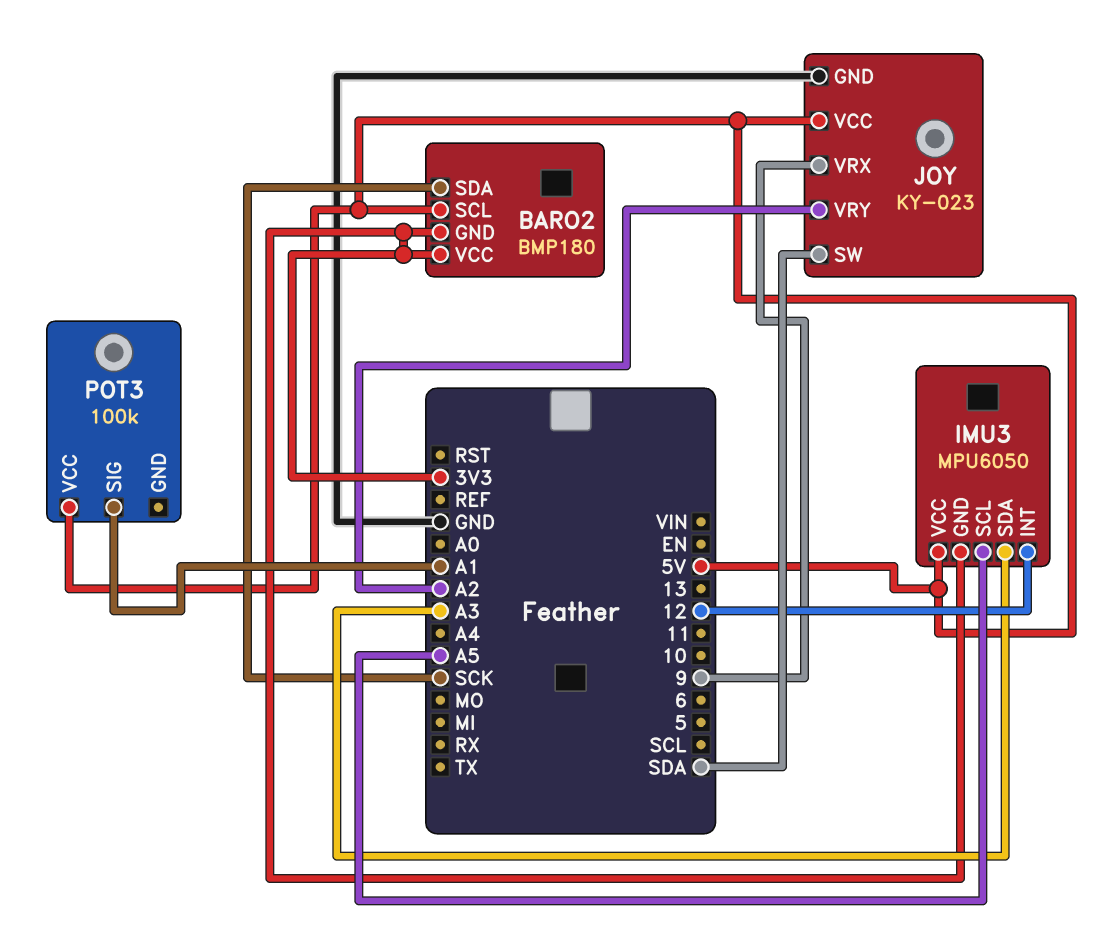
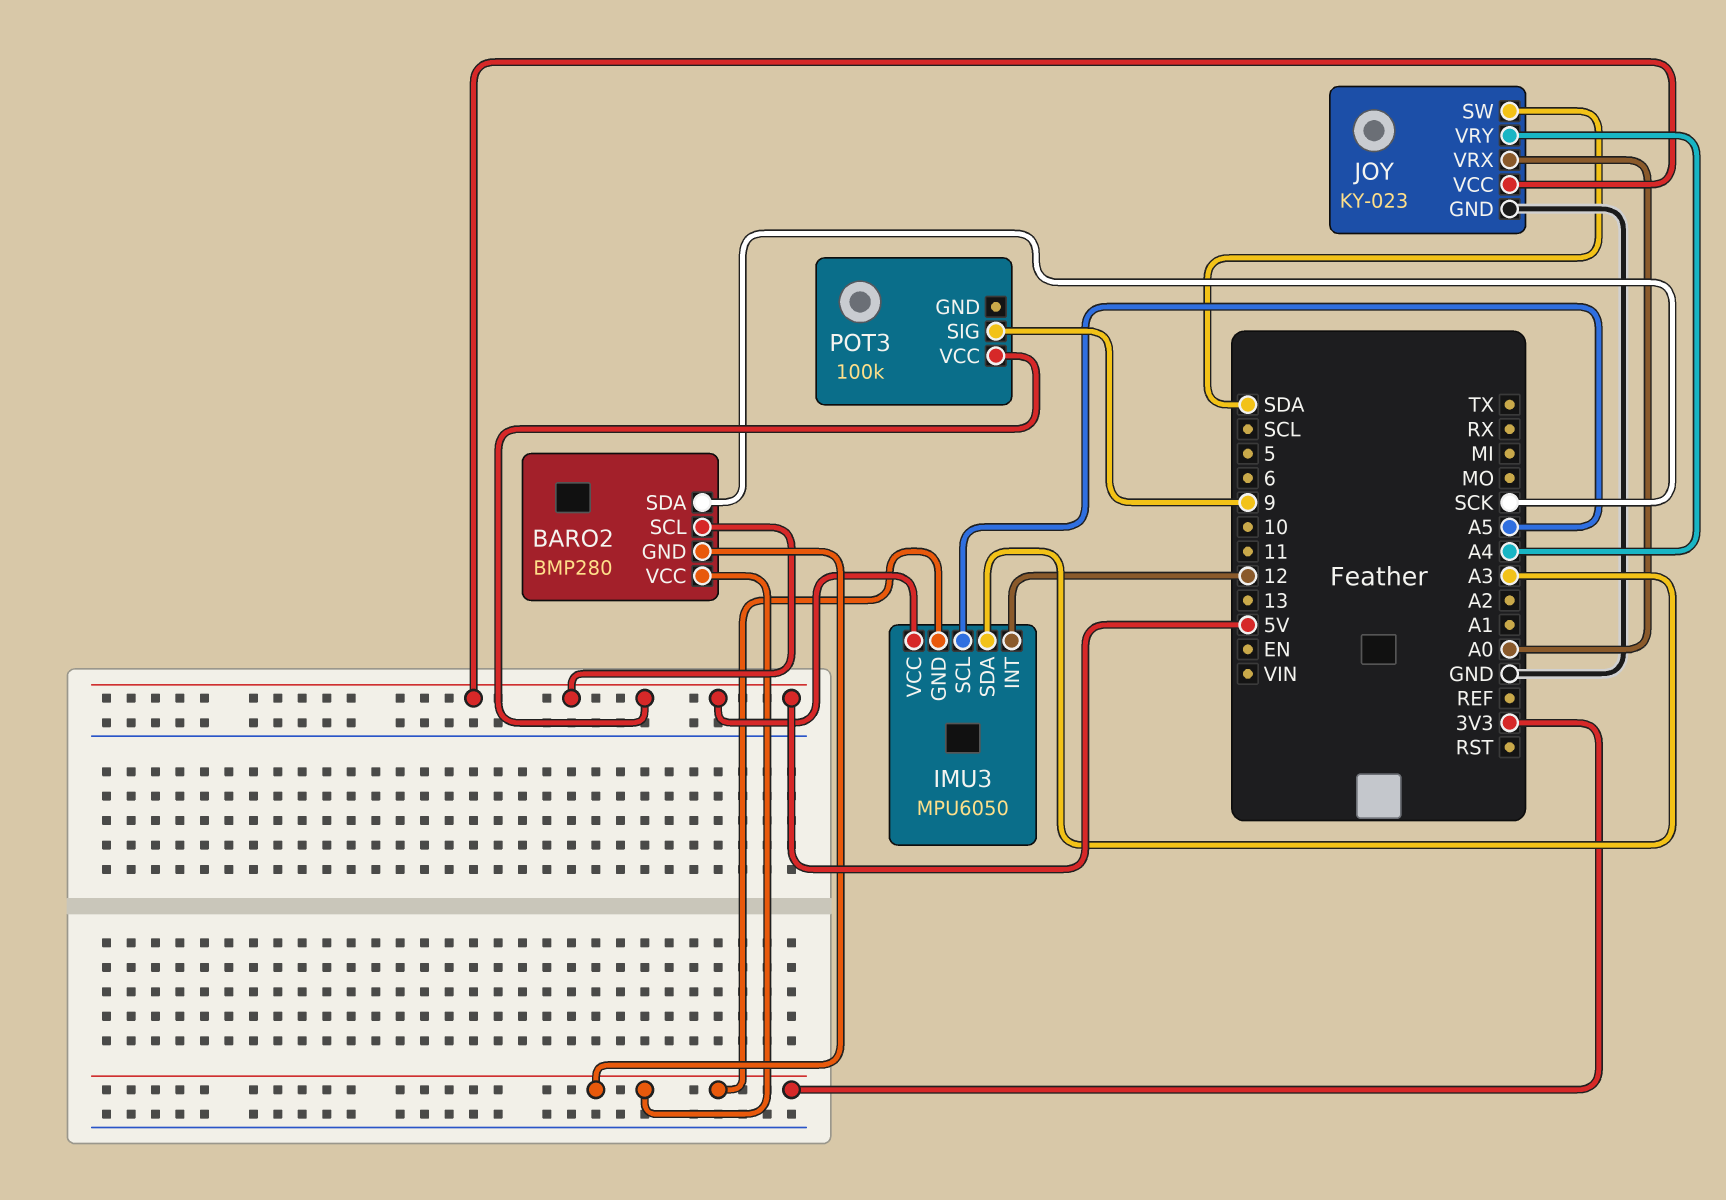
BARO2: BMP180 -> BMP280
JOY pin VRX: 9 -> A0
JOY pin VRY: A2 -> A4
POT3 pin SIG: A1 -> 9

